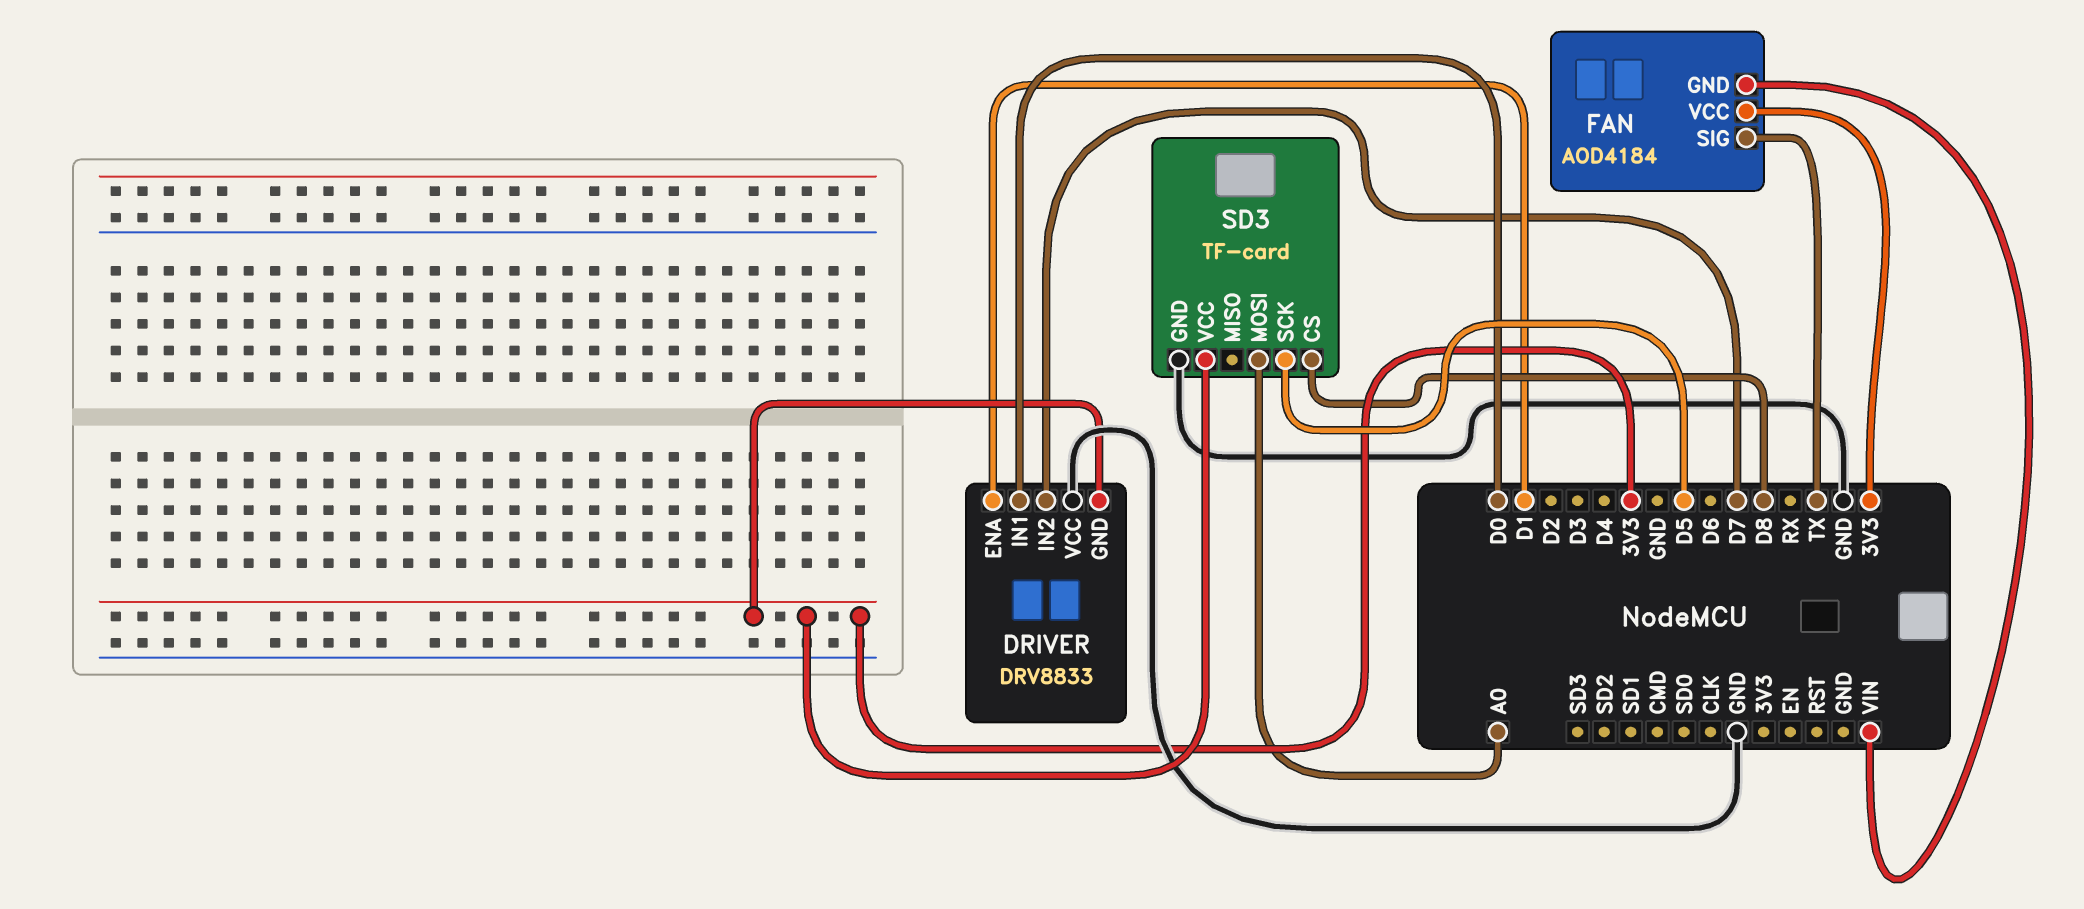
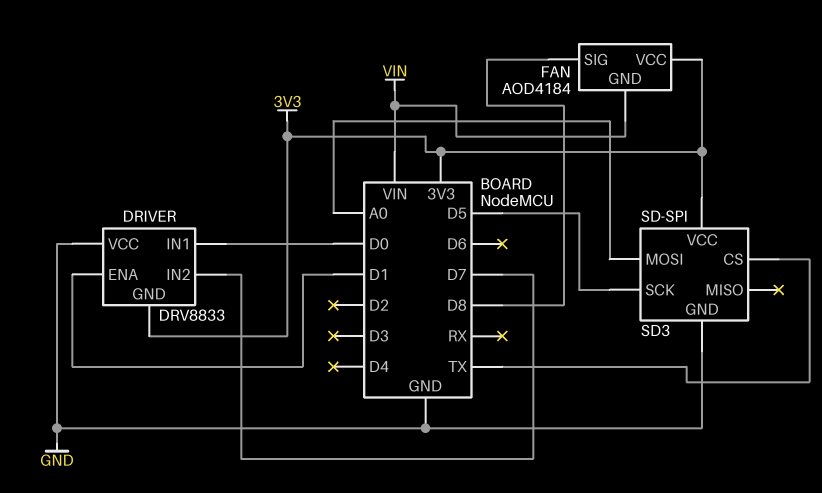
FAN pin SIG: TX -> D8
SD3: TF-card -> SD-SPI
SD3 pin CS: D8 -> TX

